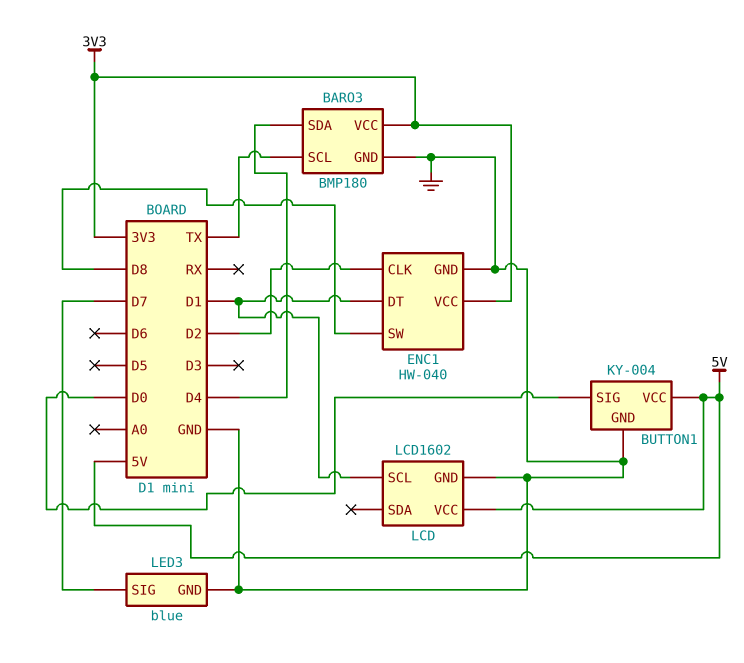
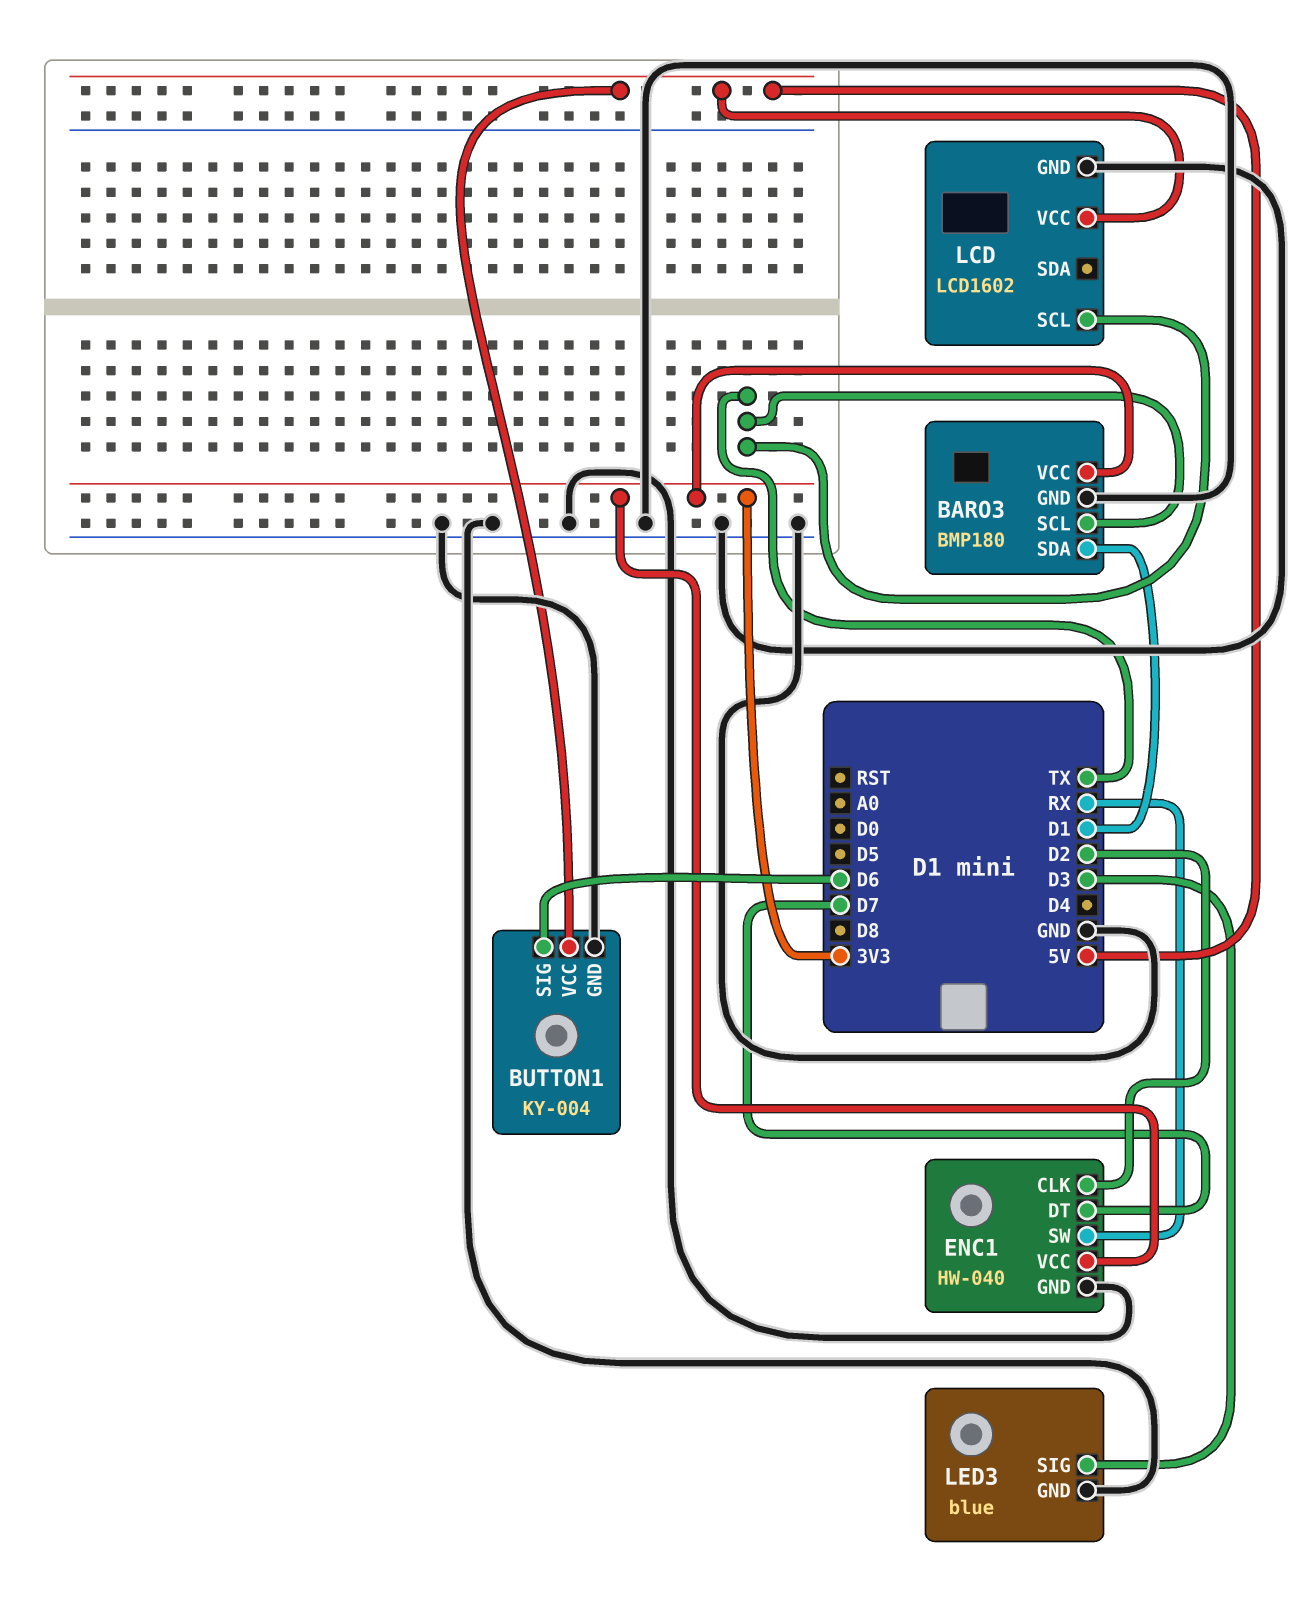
BARO3 pin SDA: D4 -> D1
BUTTON1 pin SIG: D0 -> D6
ENC1 pin DT: D1 -> D7
ENC1 pin SW: D8 -> RX
LCD pin SCL: D1 -> TX
LED3 pin SIG: D7 -> D3

